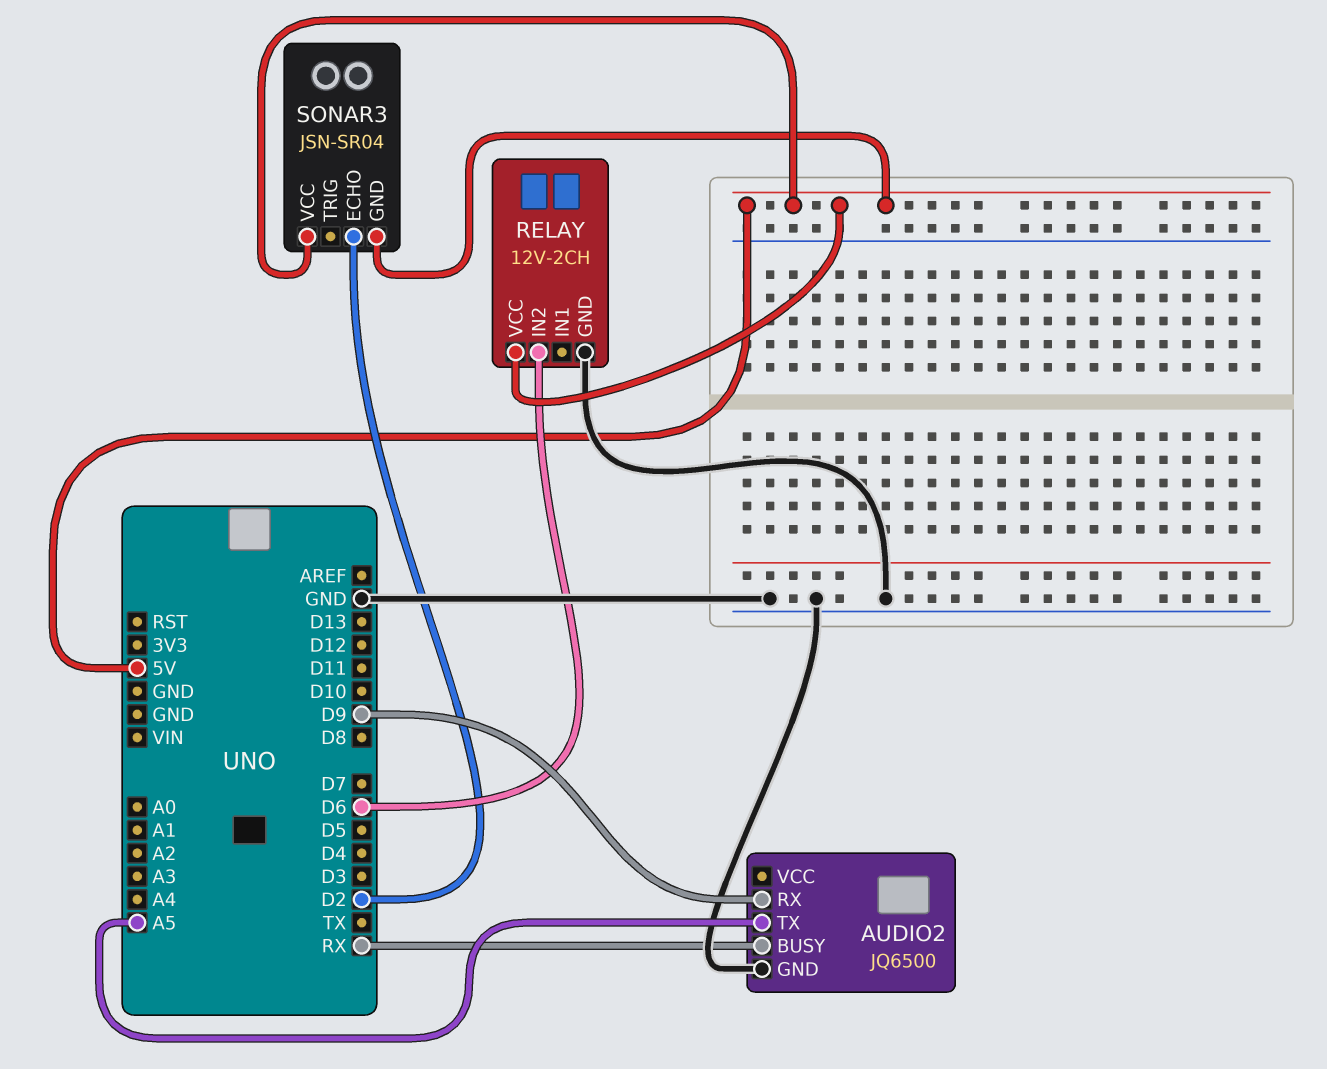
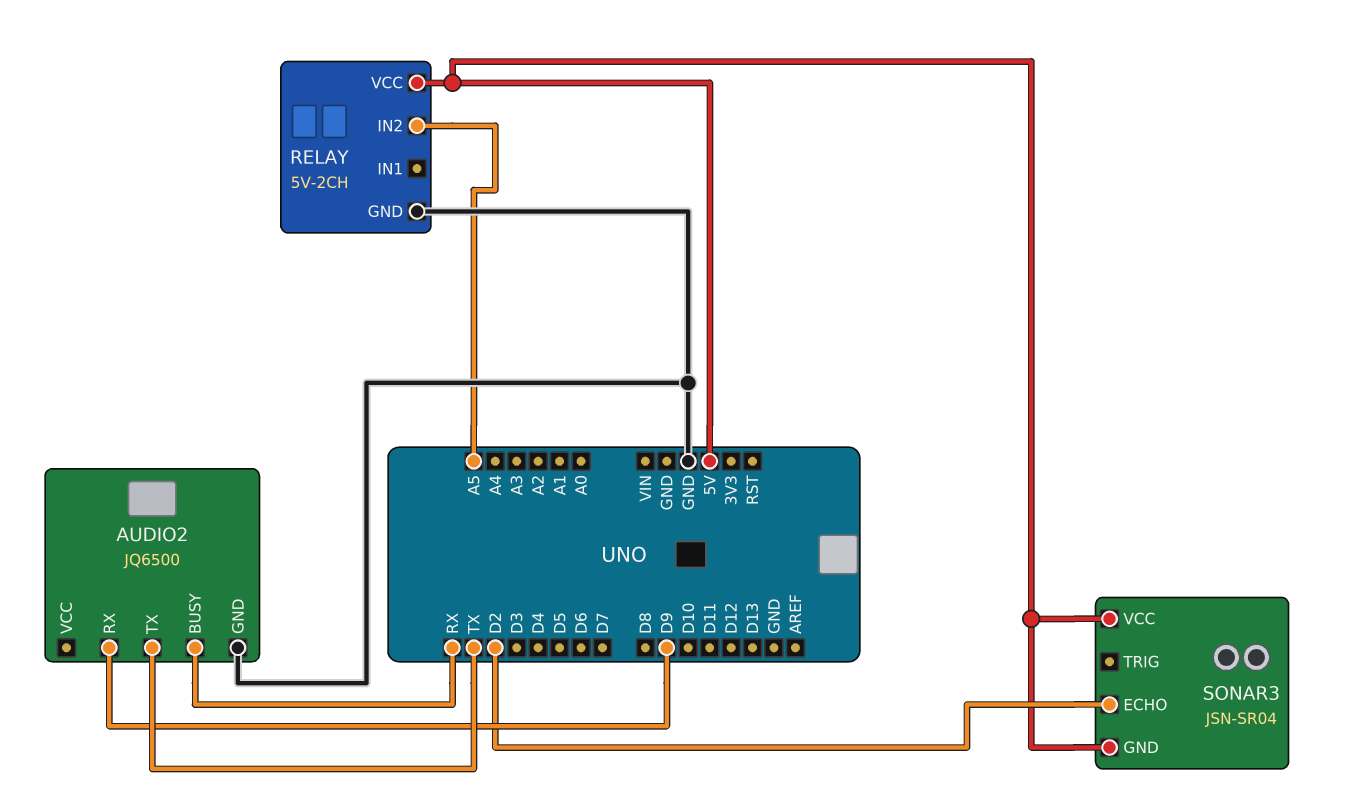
AUDIO2 pin TX: A5 -> TX
RELAY: 12V-2CH -> 5V-2CH
RELAY pin IN2: D6 -> A5

